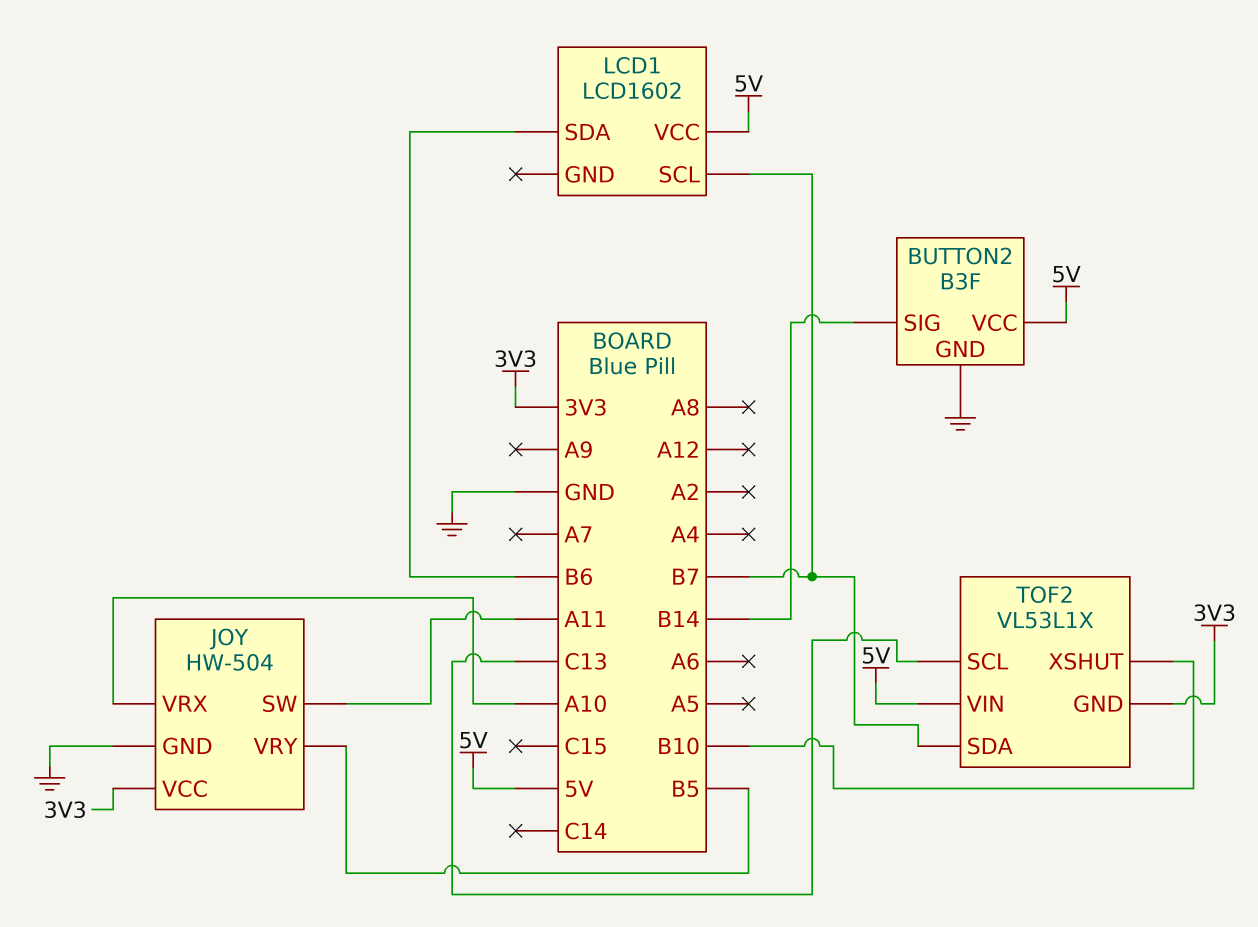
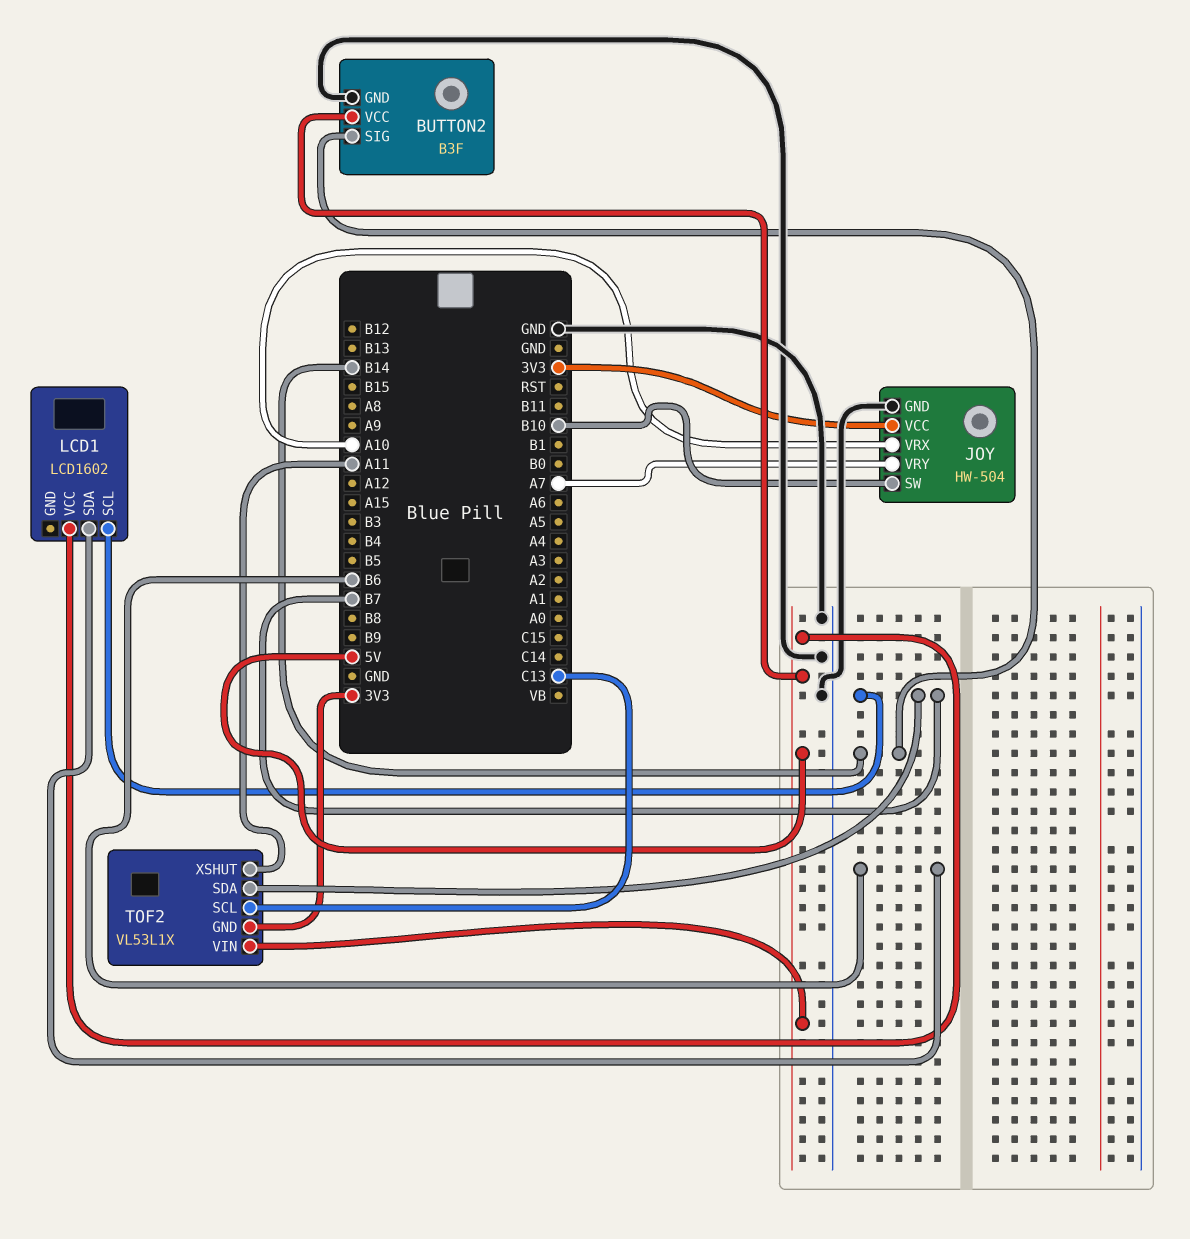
JOY pin SW: A11 -> B10
JOY pin VRY: B5 -> A7
TOF2 pin XSHUT: B10 -> A11

